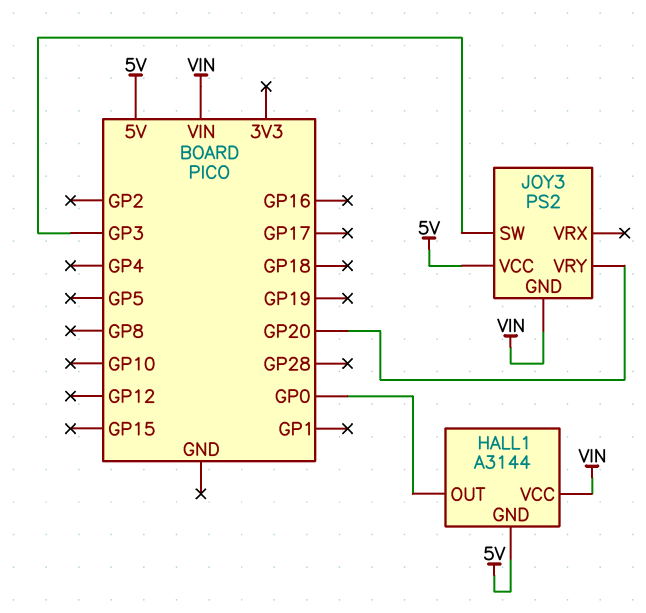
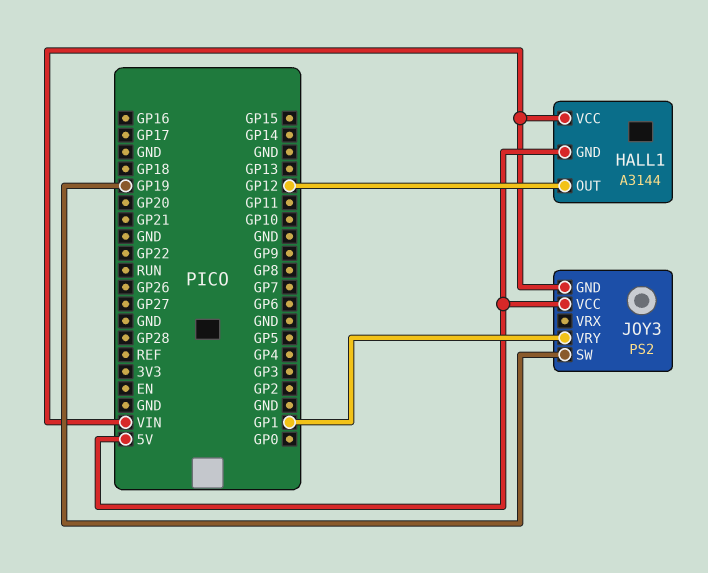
HALL1 pin OUT: GP0 -> GP12
JOY3 pin SW: GP3 -> GP19
JOY3 pin VRY: GP20 -> GP1

